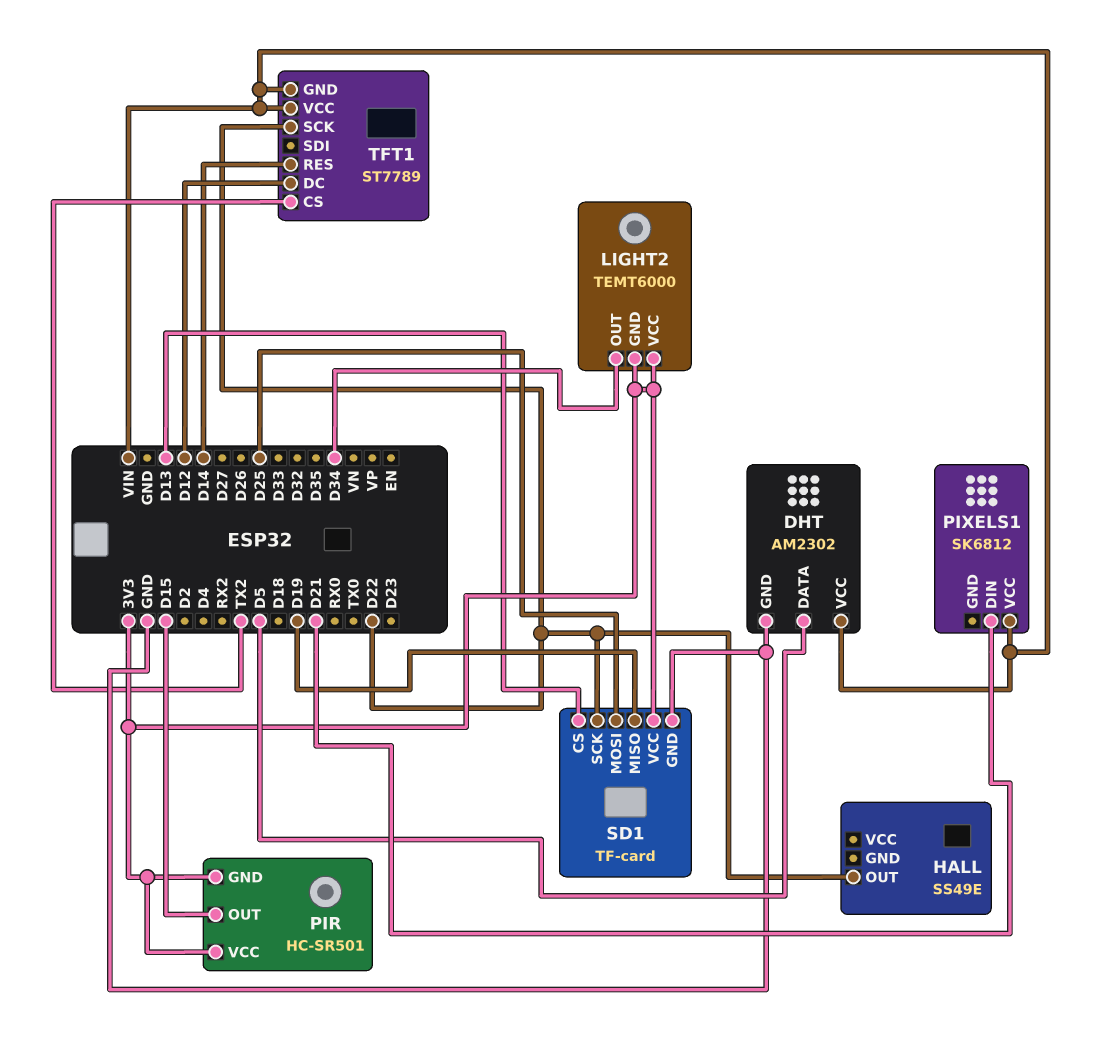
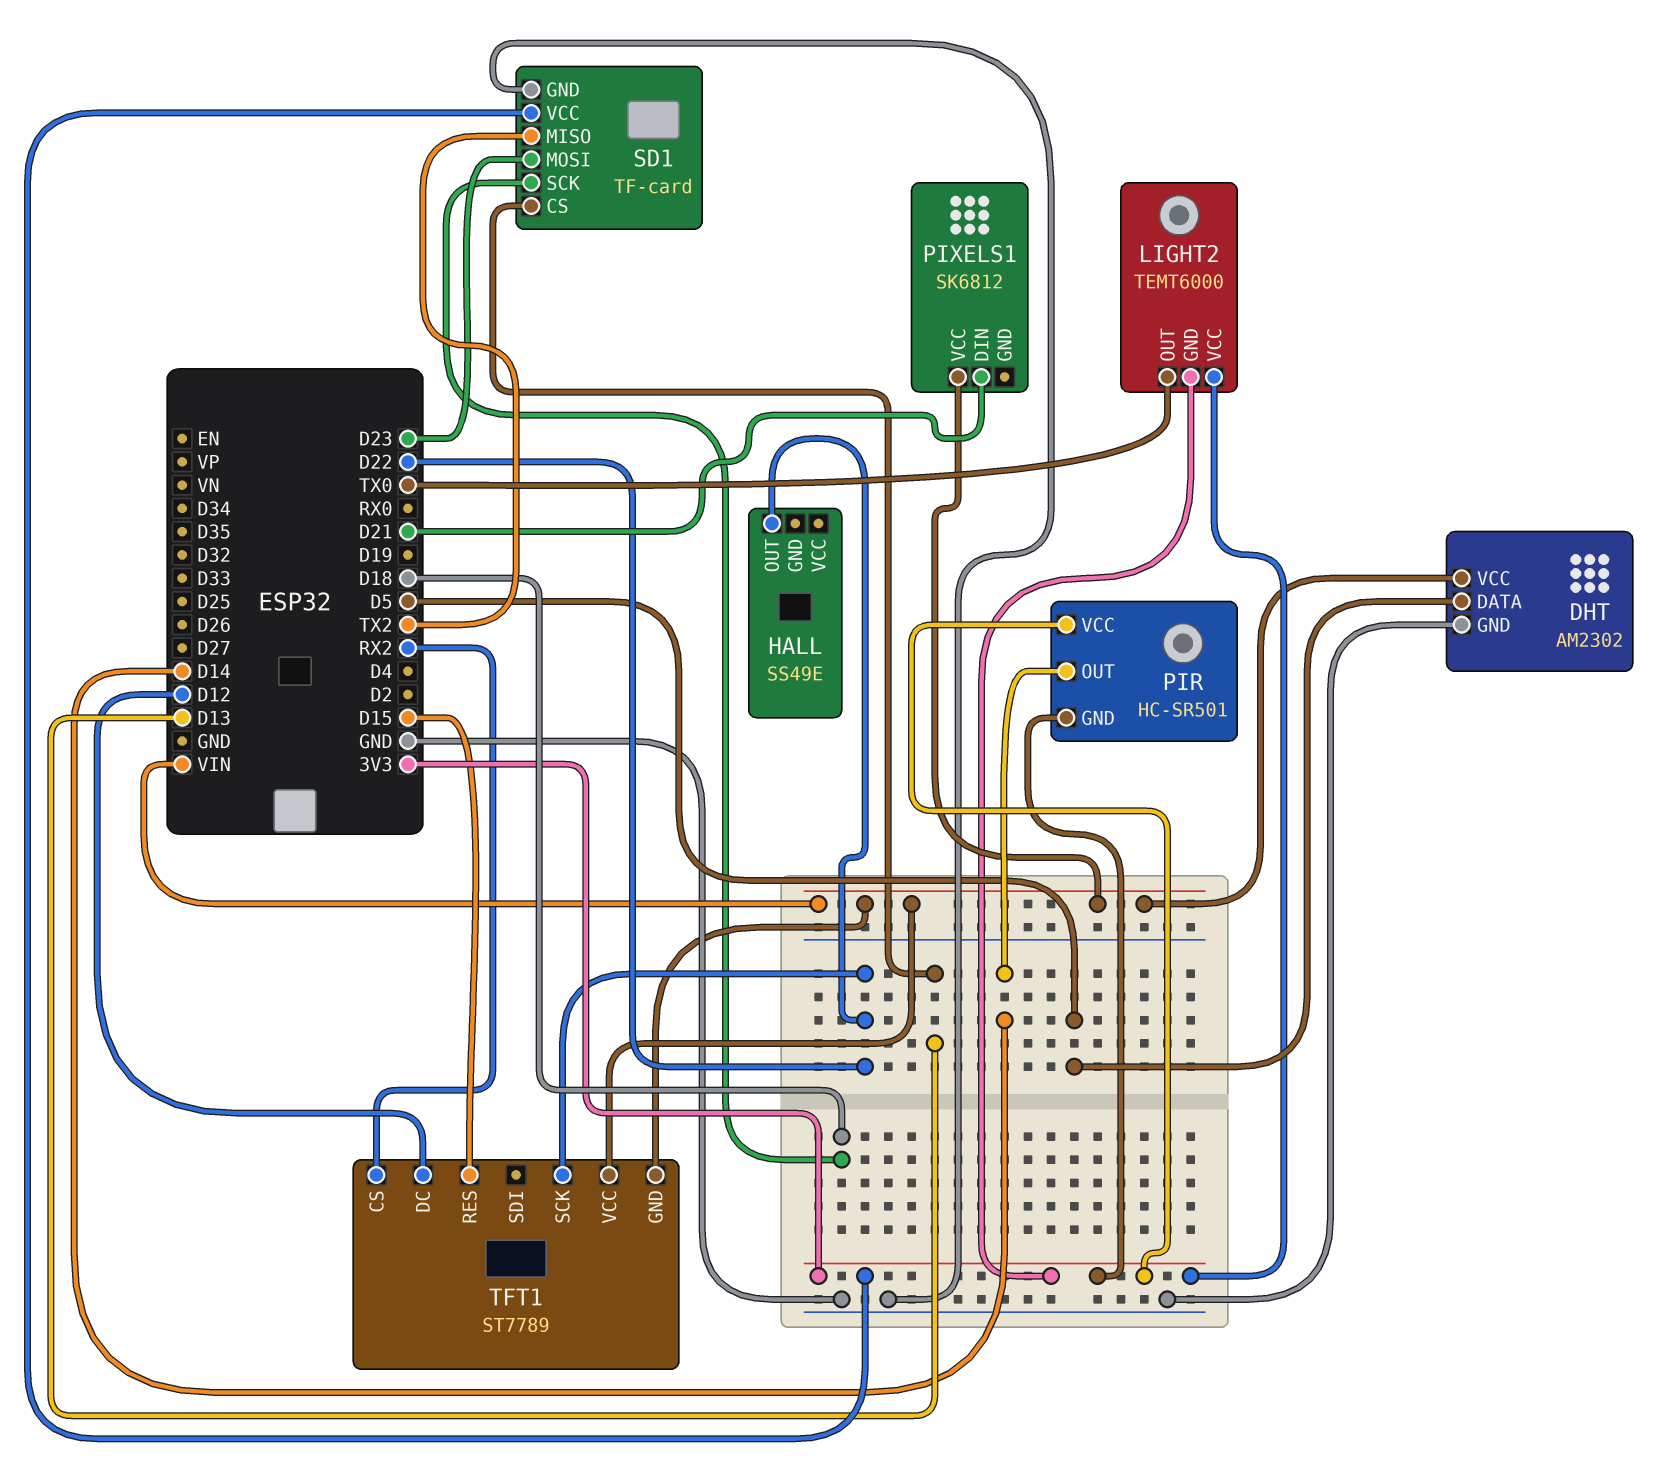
LIGHT2 pin OUT: D34 -> TX0
PIR pin OUT: D15 -> D14
SD1 pin MISO: D19 -> TX2
SD1 pin MOSI: D25 -> D23
SD1 pin SCK: D22 -> D18
TFT1 pin CS: TX2 -> RX2
TFT1 pin RES: D14 -> D15

